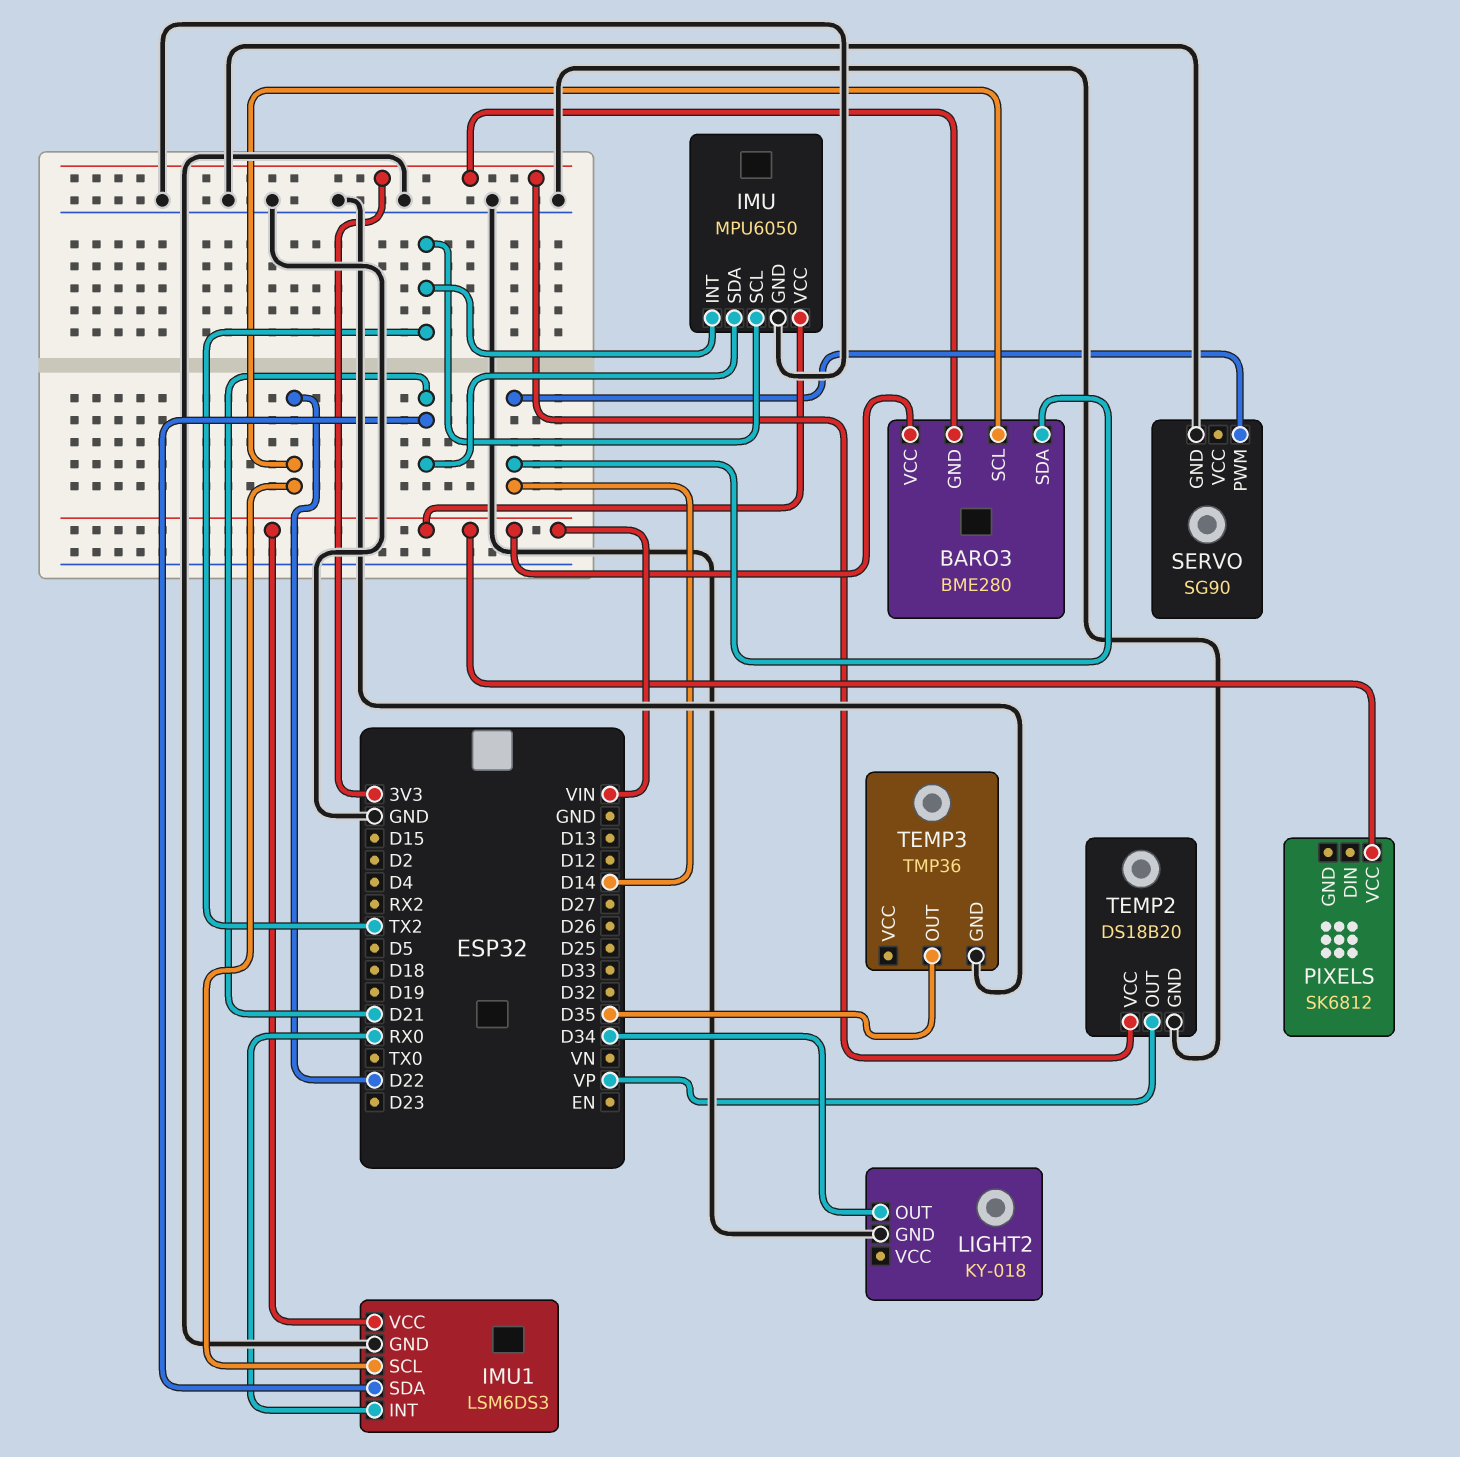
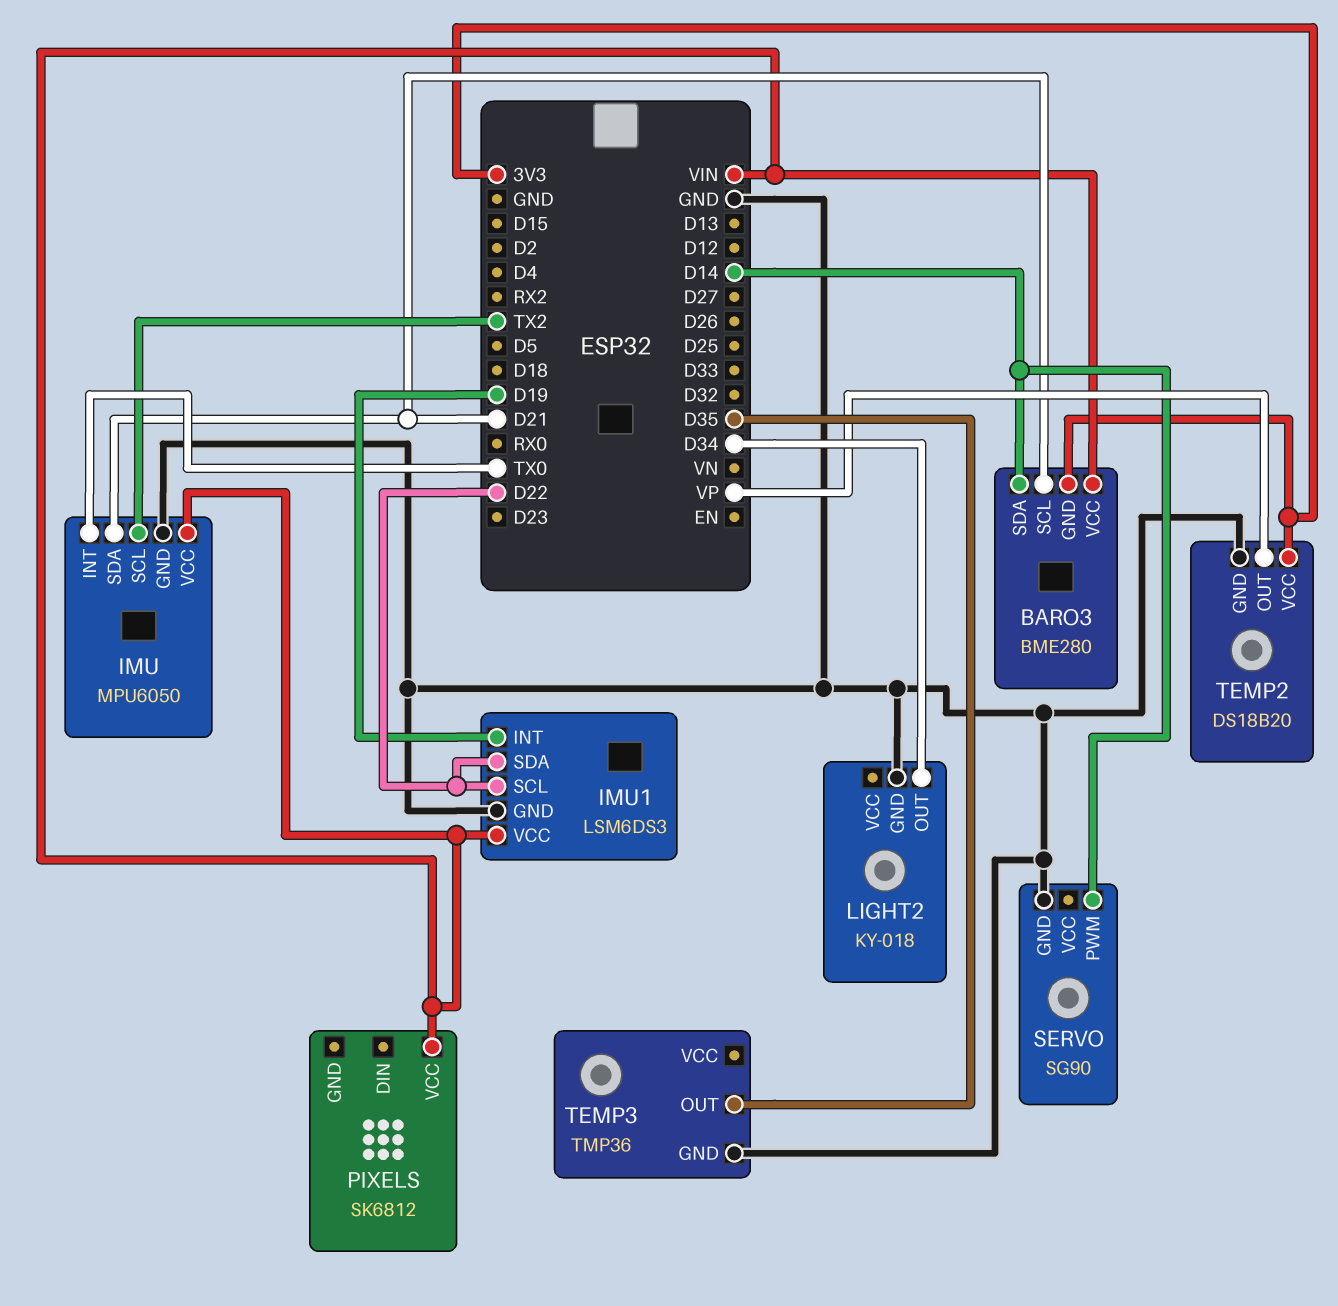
BARO3 pin SCL: D22 -> D21
IMU pin INT: TX2 -> TX0
IMU1 pin INT: RX0 -> D19
IMU1 pin SDA: D21 -> D22

